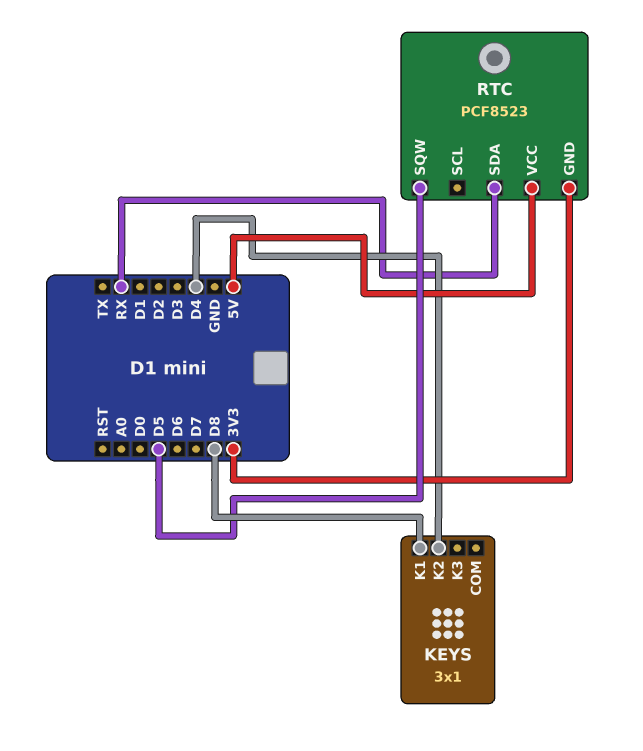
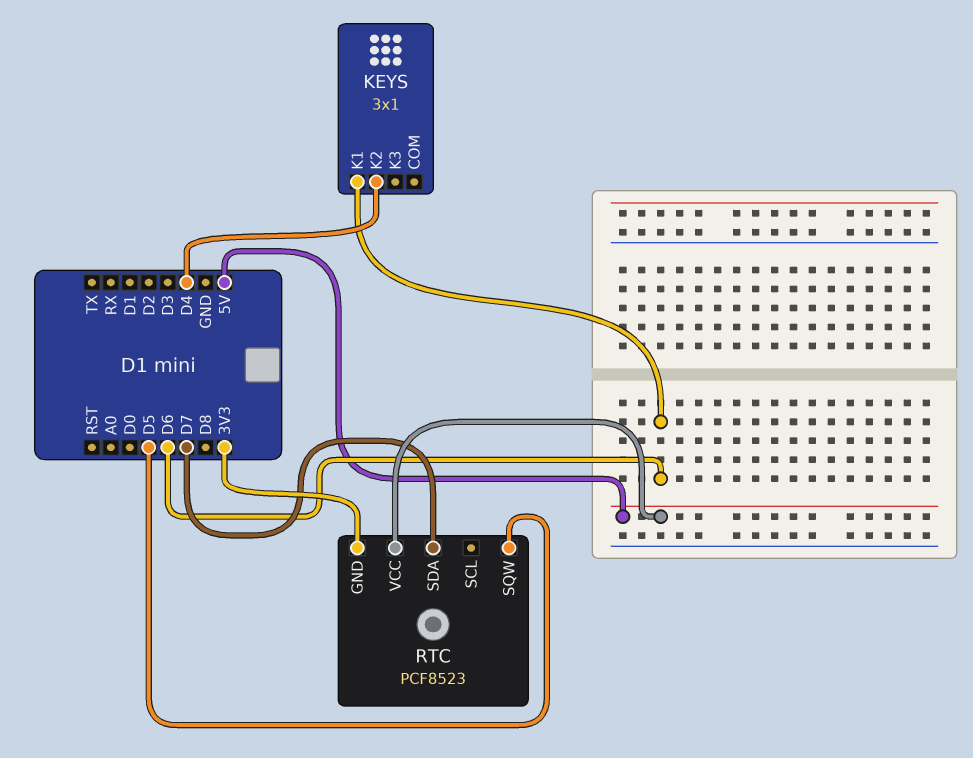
KEYS pin K1: D8 -> D6
RTC pin SDA: RX -> D7

